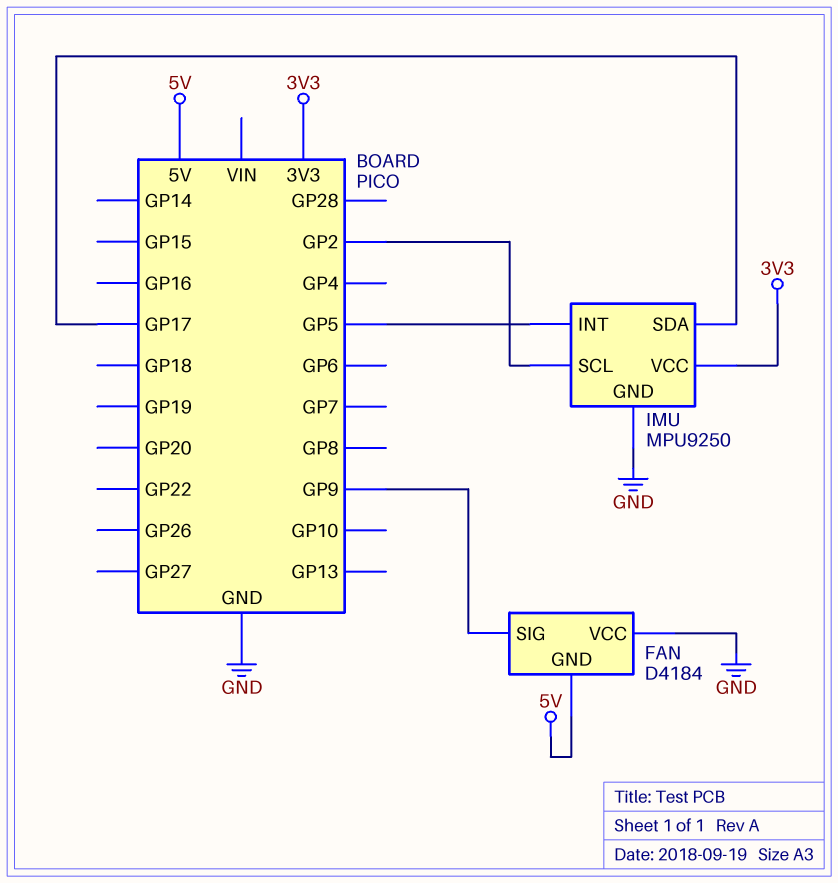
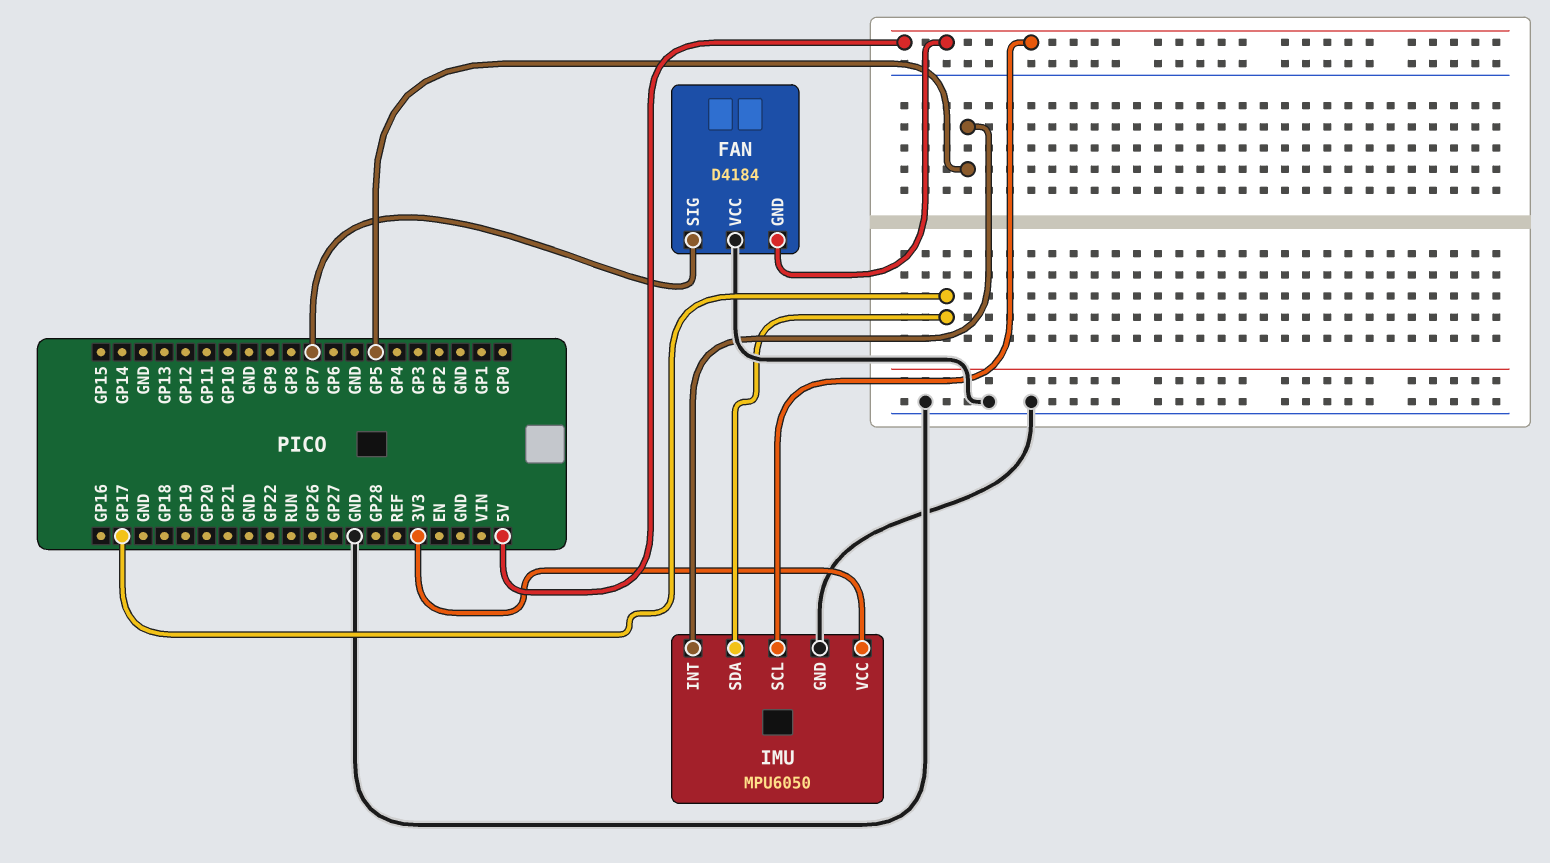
FAN pin SIG: GP9 -> GP7
IMU: MPU9250 -> MPU6050
IMU pin SCL: GP2 -> 5V

